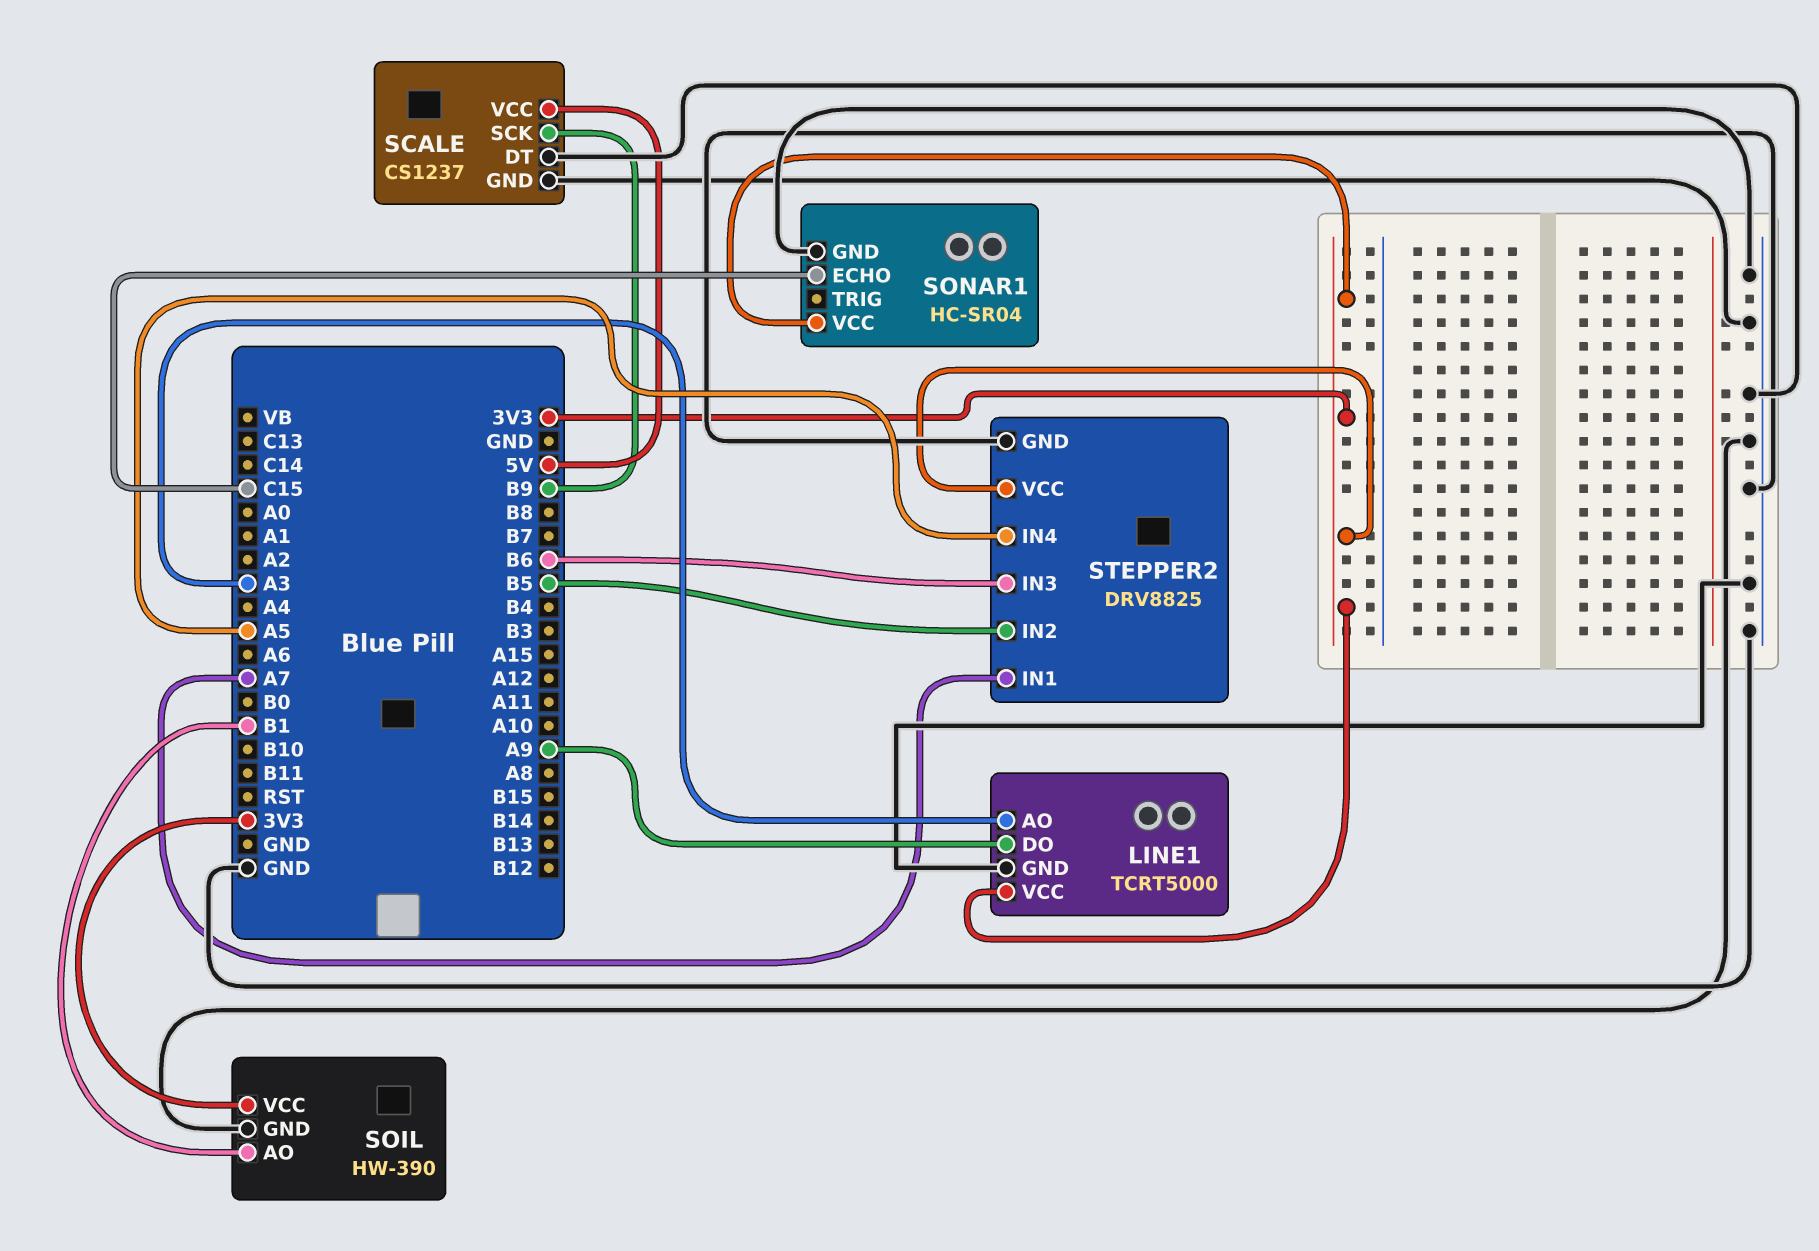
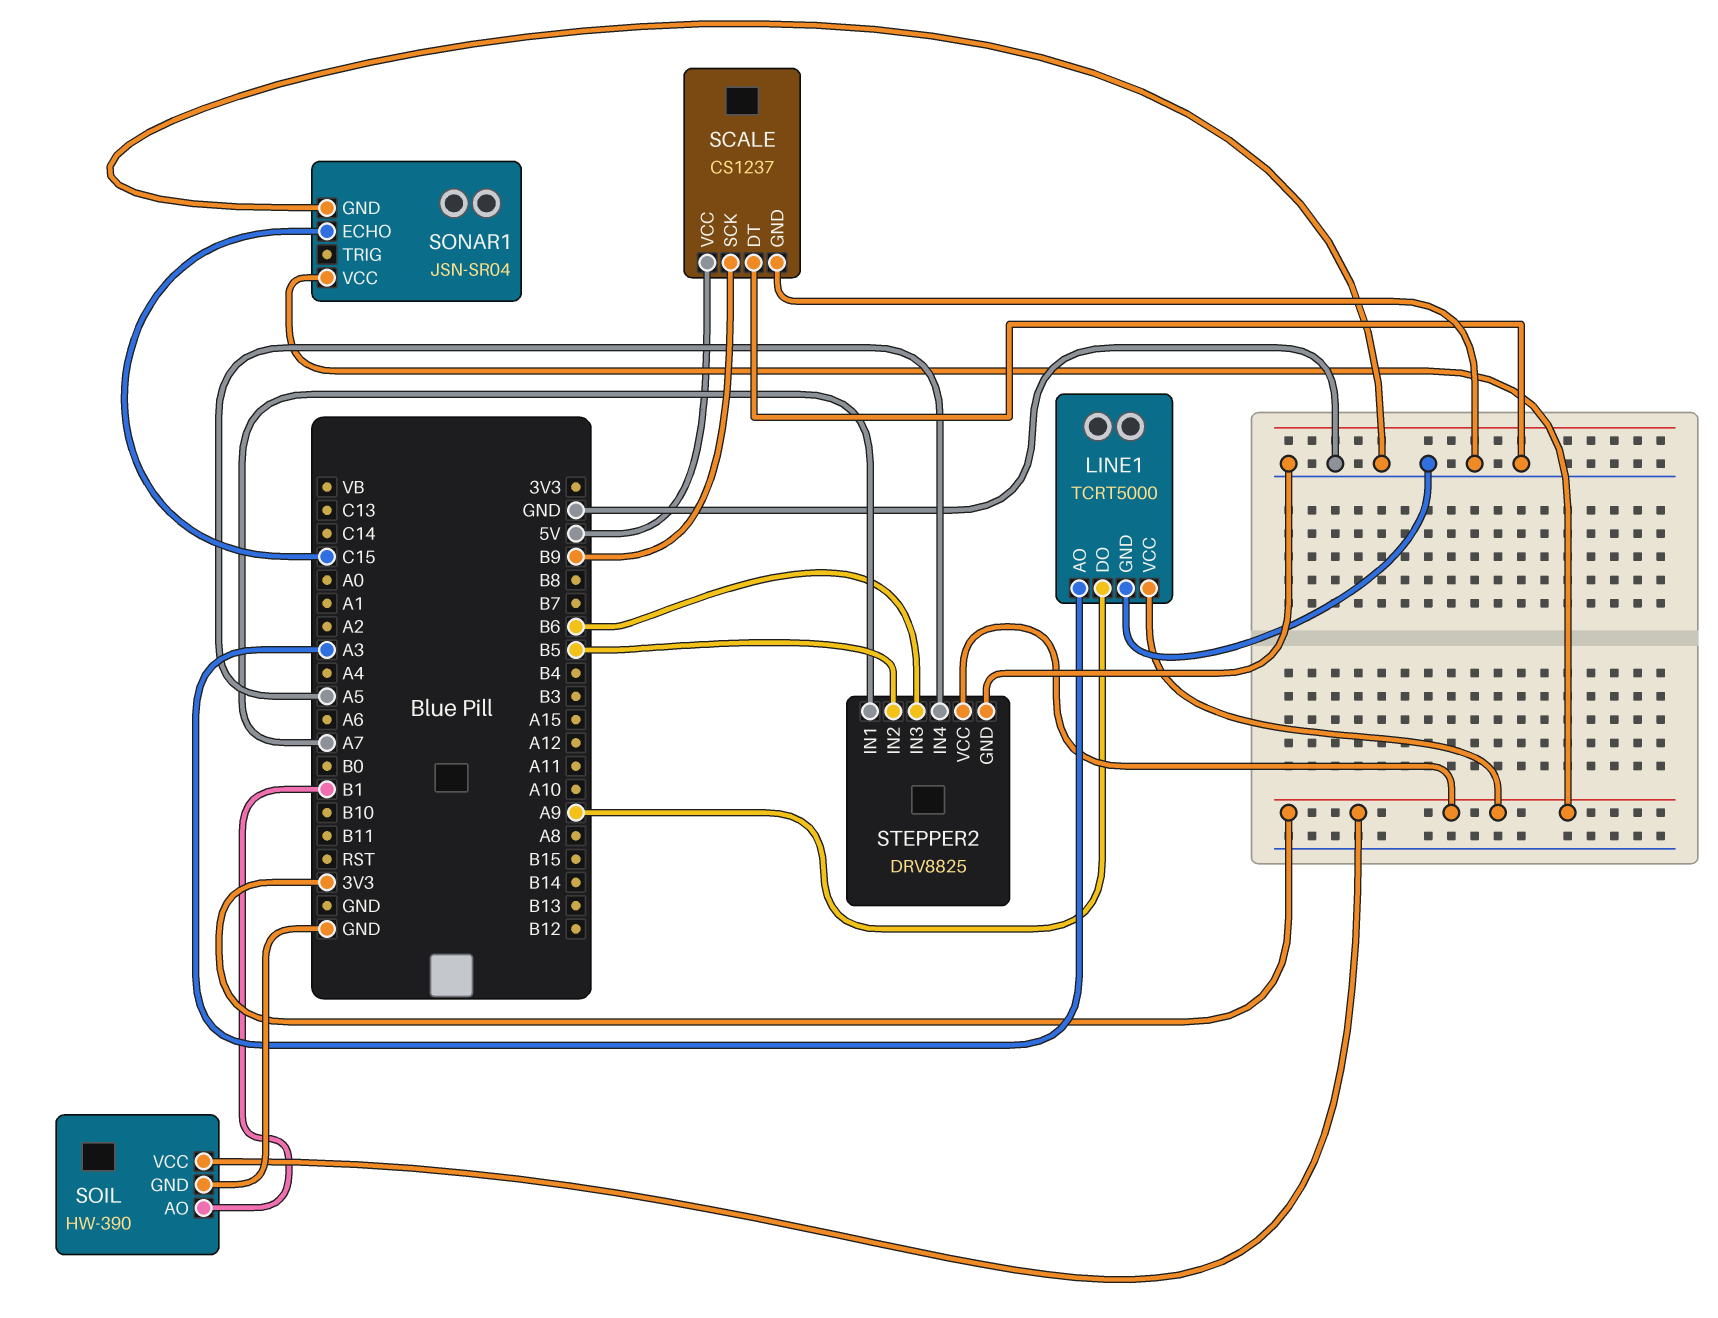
SONAR1: HC-SR04 -> JSN-SR04

